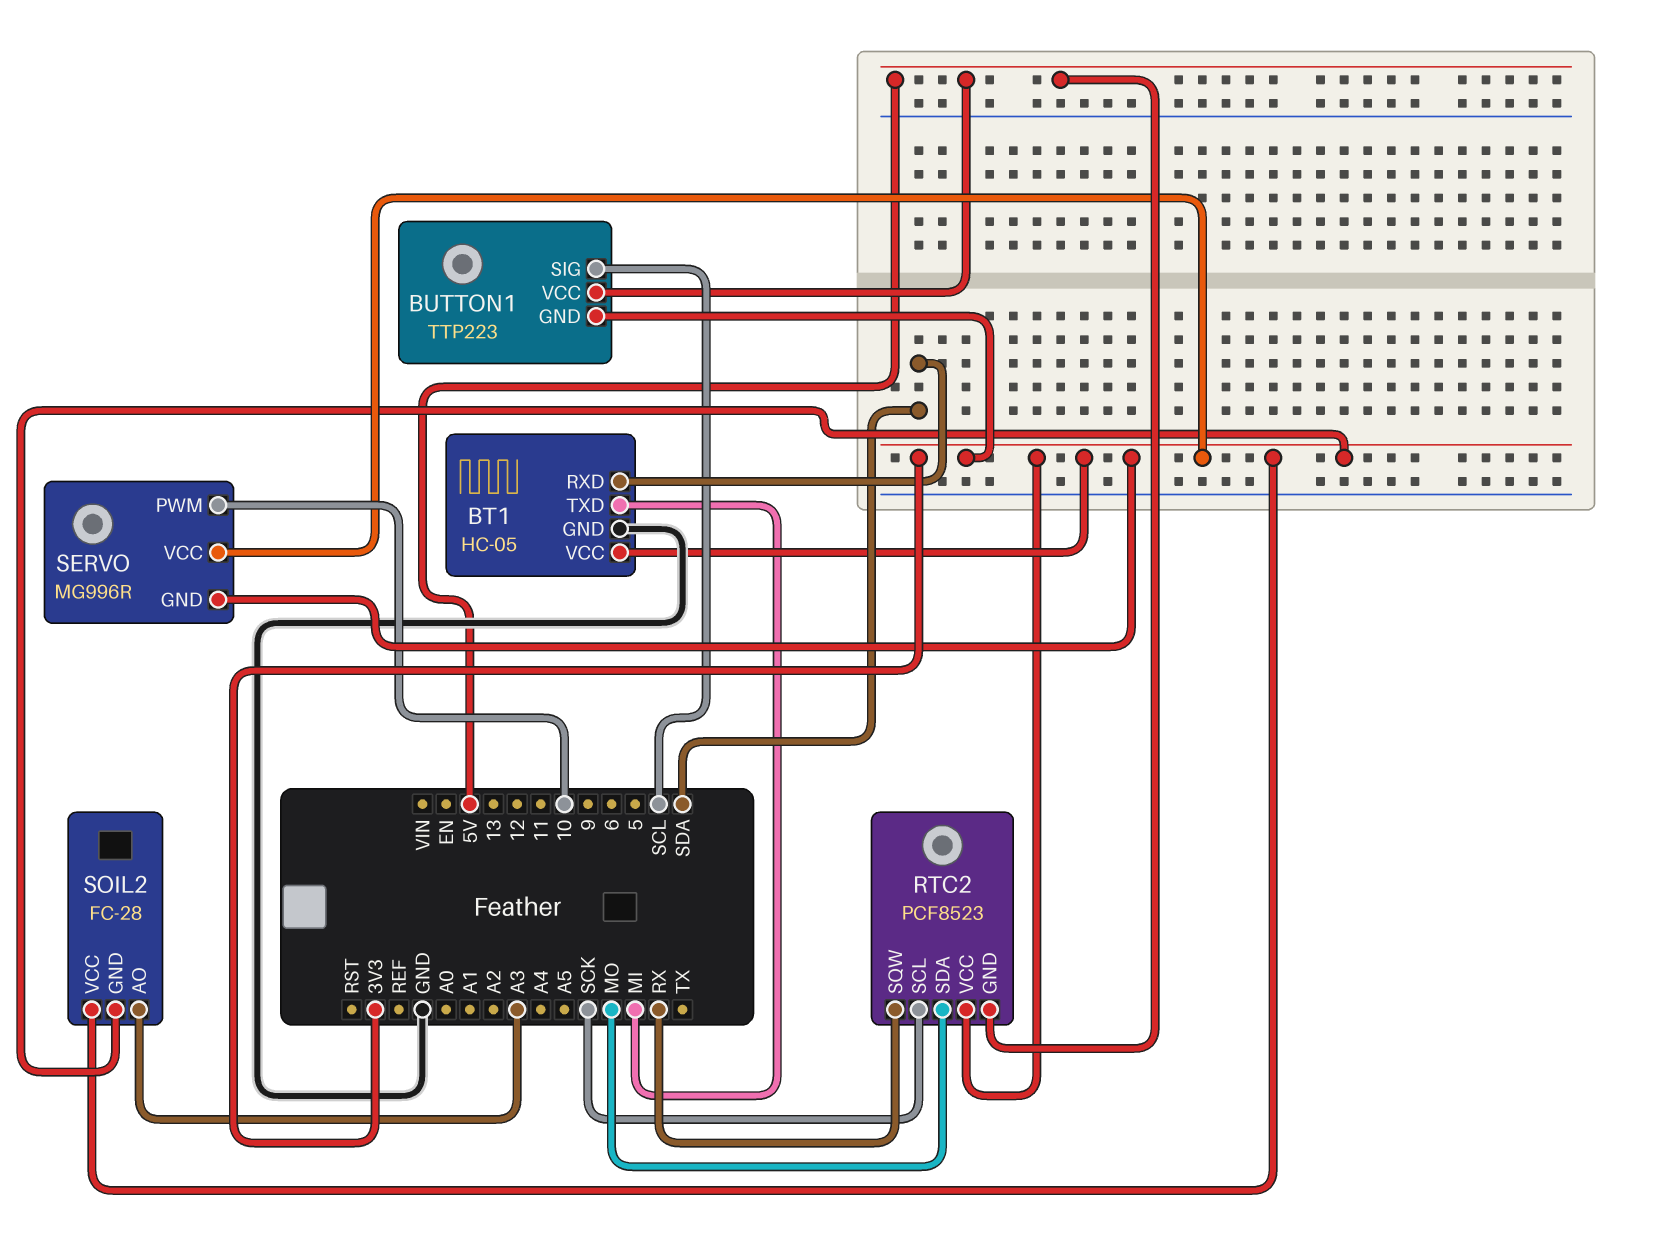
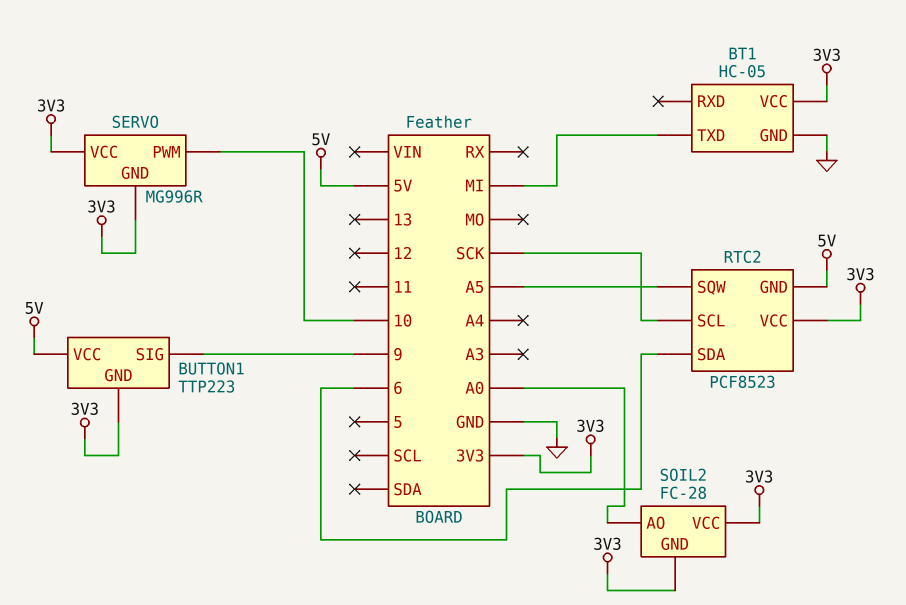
BT1 pin RXD: SDA -> none
BUTTON1 pin SIG: SCL -> 9
RTC2 pin SDA: MO -> 6
RTC2 pin SQW: RX -> A5
SOIL2 pin AO: A3 -> A0

